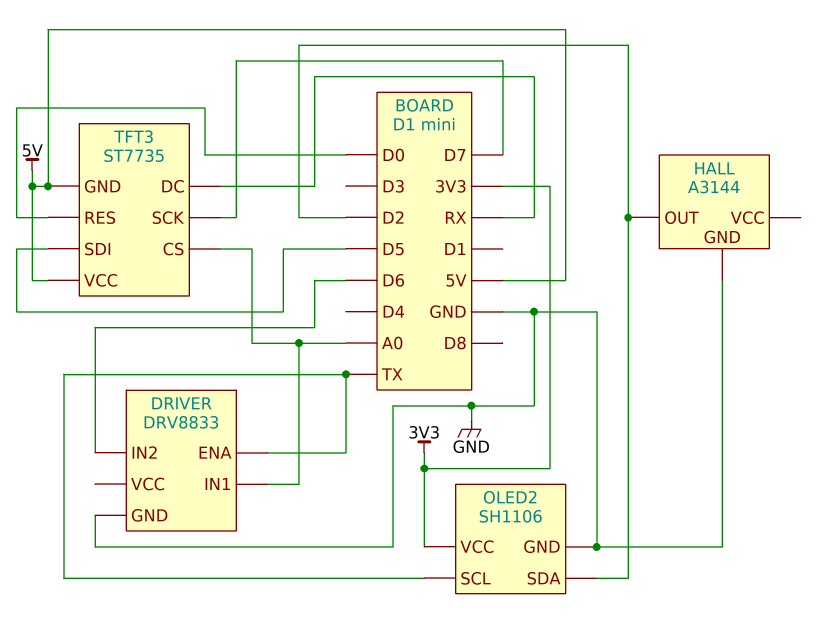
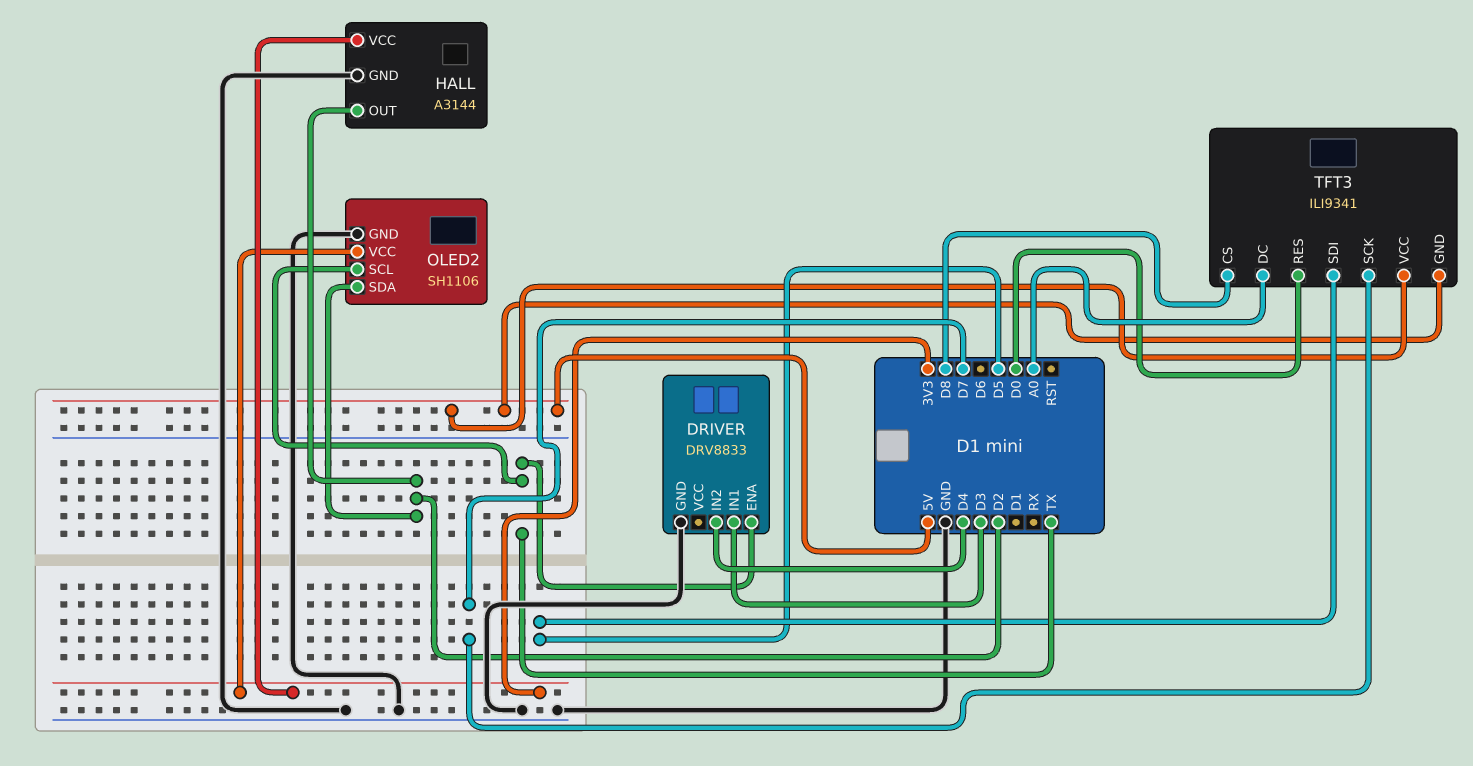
DRIVER pin IN1: A0 -> D3
DRIVER pin IN2: D6 -> D4
HALL pin VCC: none -> 3V3
TFT3: ST7735 -> ILI9341
TFT3 pin CS: A0 -> D8
TFT3 pin DC: RX -> A0

